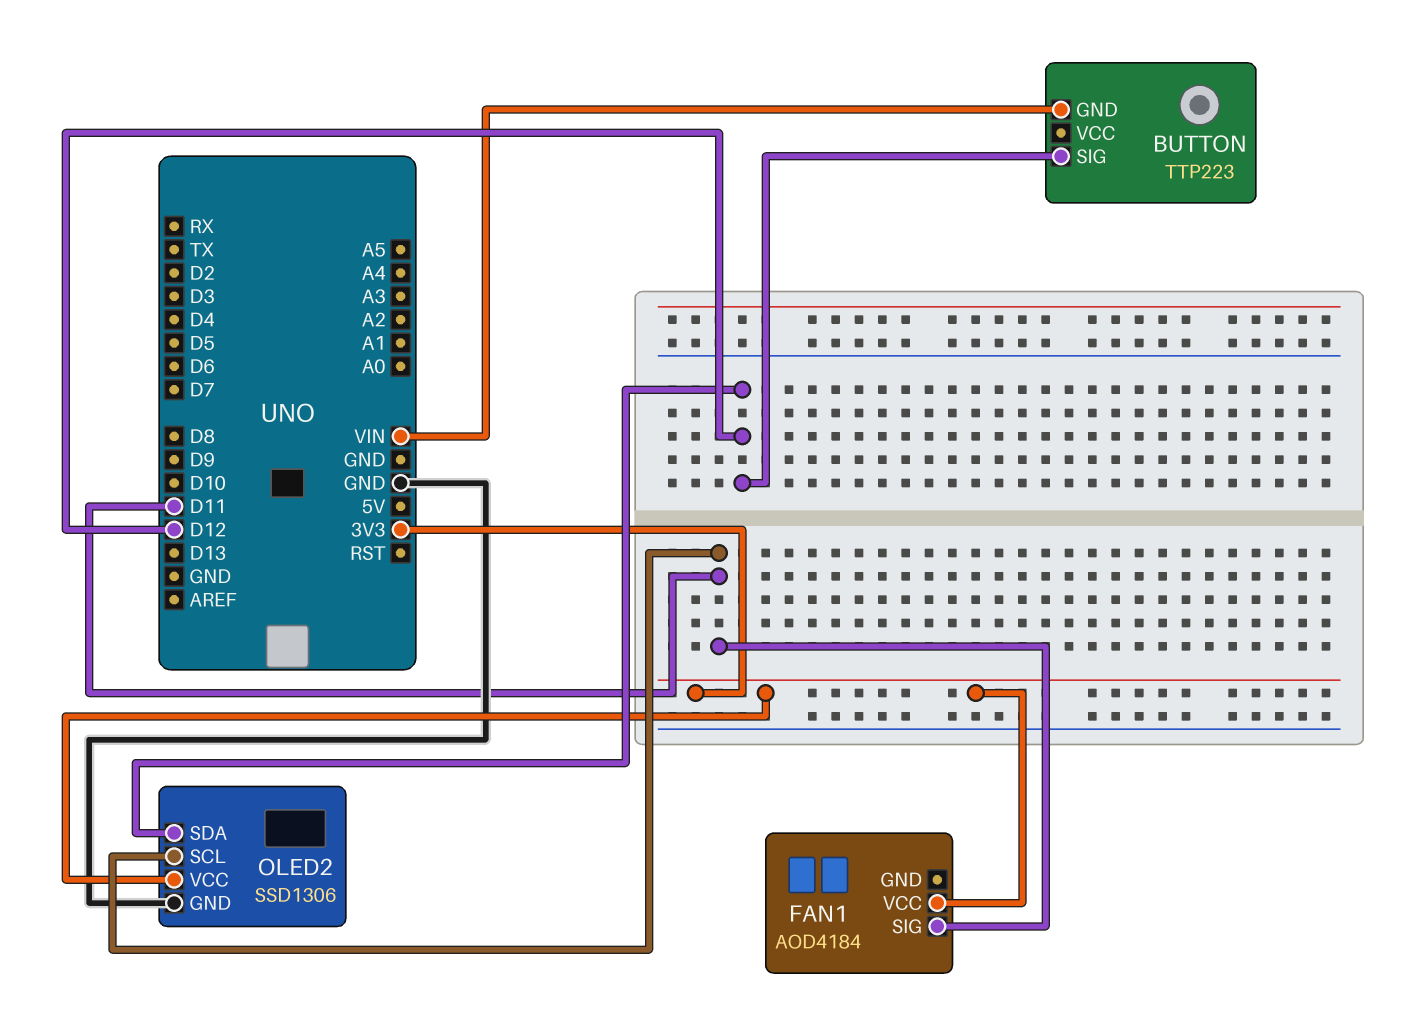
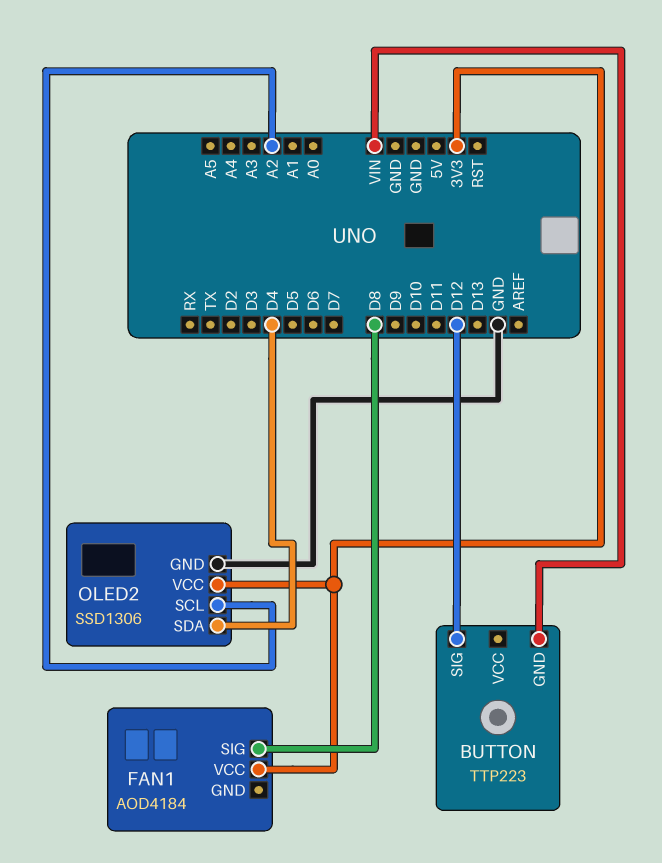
FAN1 pin SIG: D11 -> D8
OLED2 pin SCL: D11 -> A2
OLED2 pin SDA: D12 -> D4

